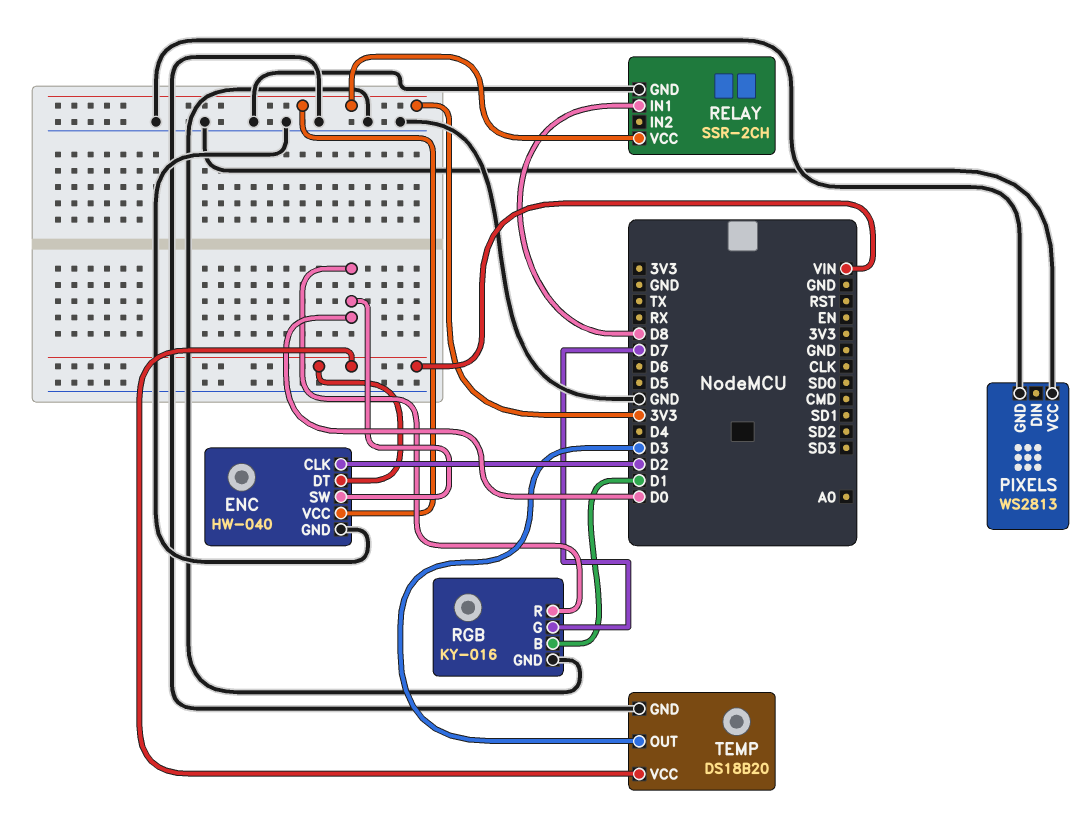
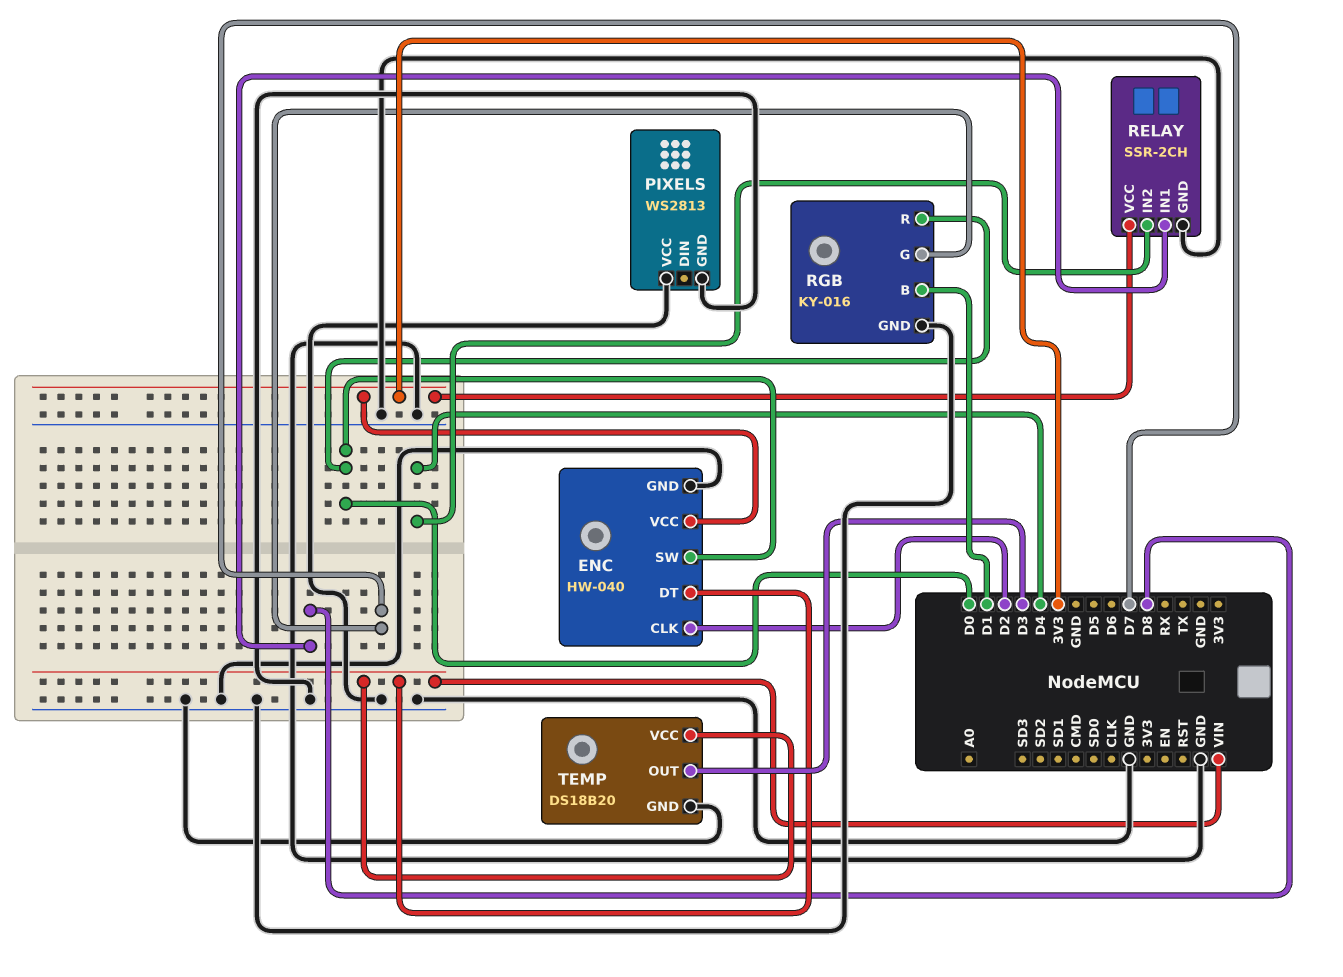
RELAY pin IN2: none -> D4

